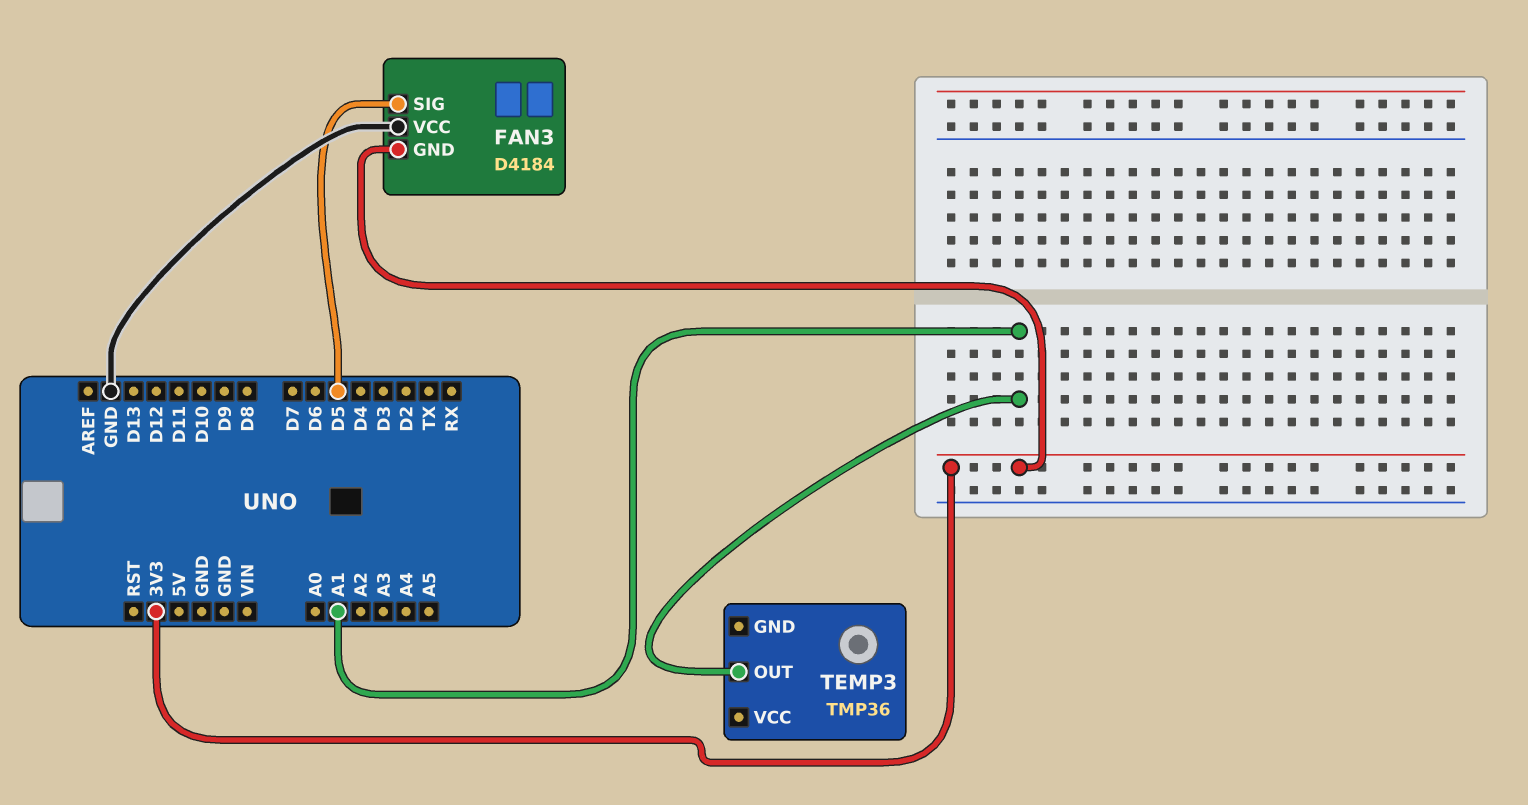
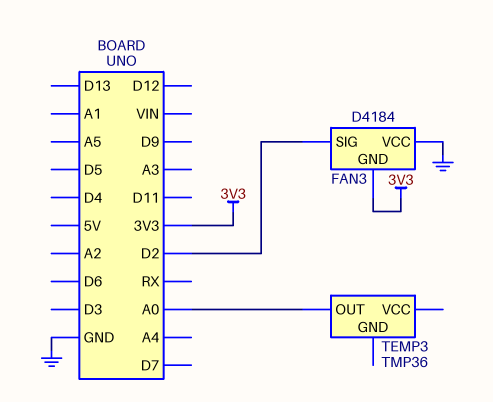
FAN3 pin SIG: D5 -> D2
TEMP3 pin OUT: A1 -> A0

